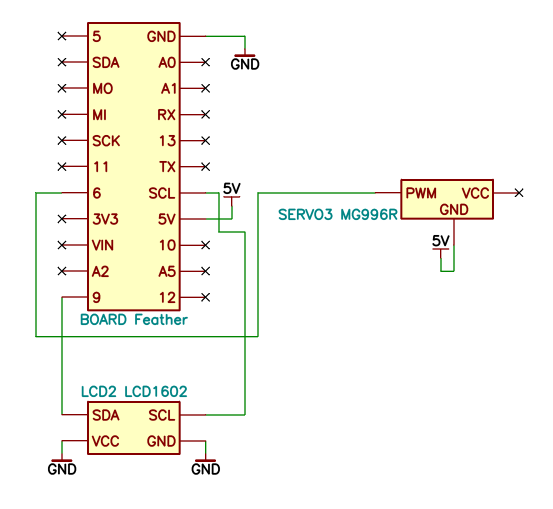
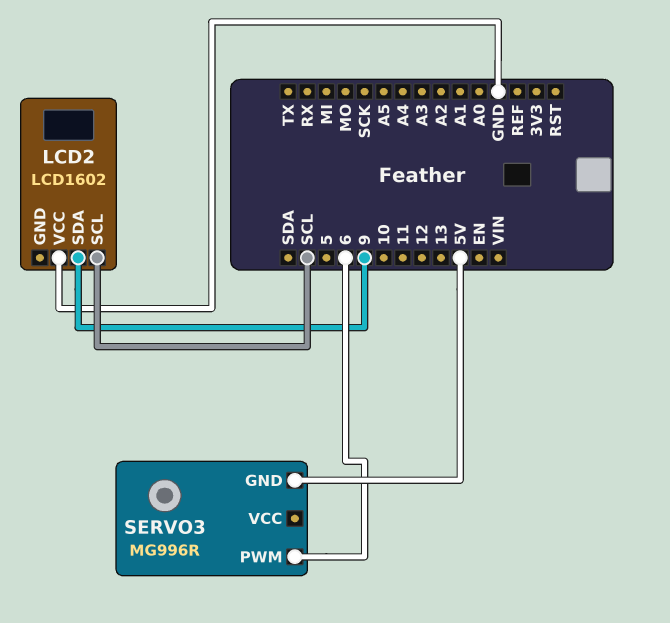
LCD2 pin GND: GND -> none

